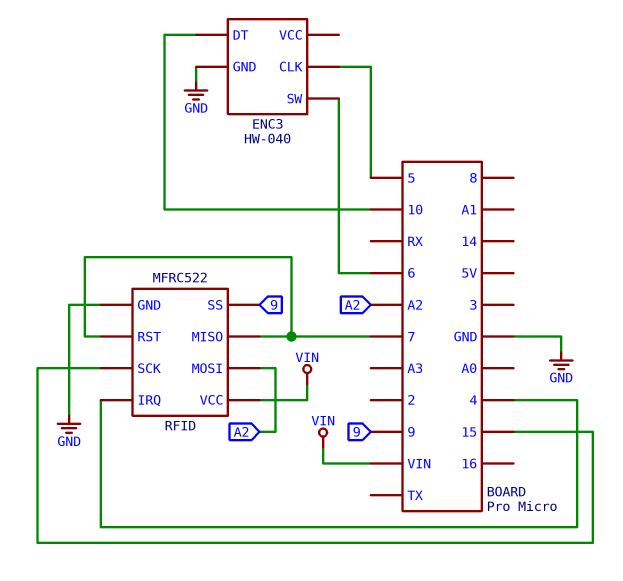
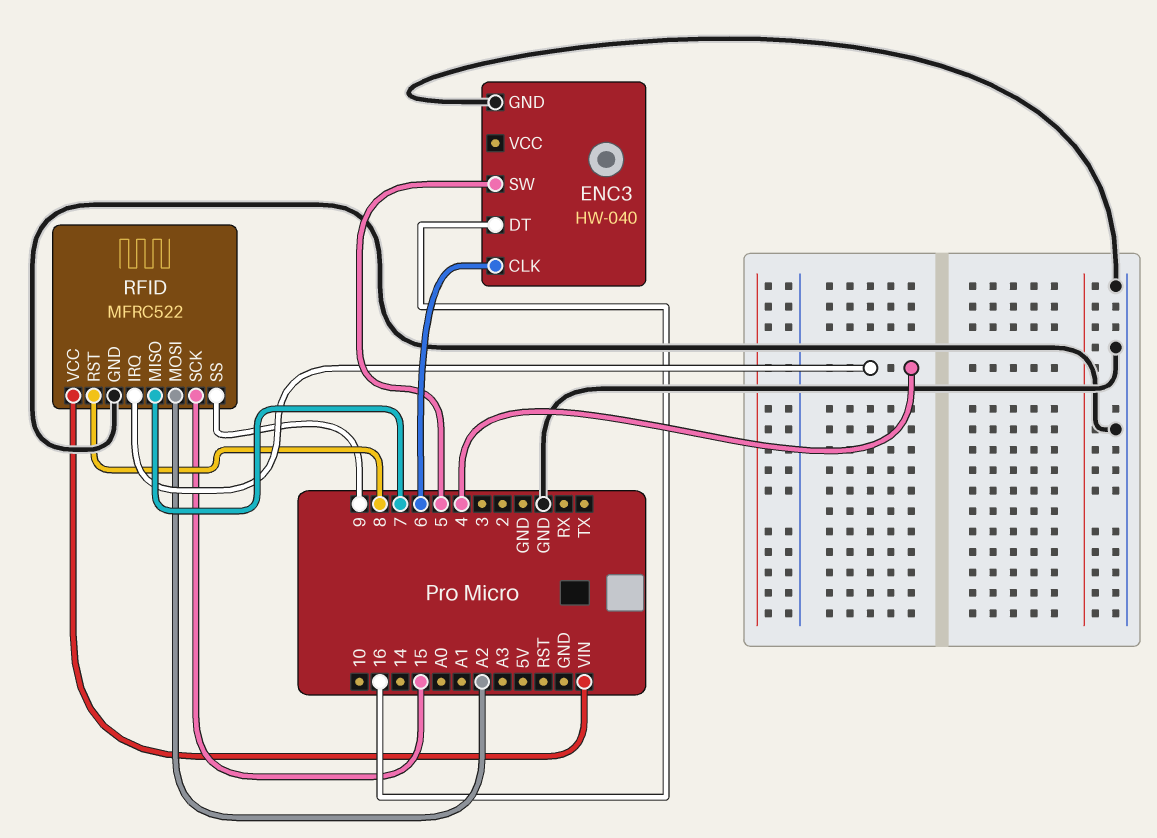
ENC3 pin CLK: 5 -> 6
ENC3 pin DT: 10 -> 16
ENC3 pin SW: 6 -> 5
RFID pin RST: 7 -> 8

